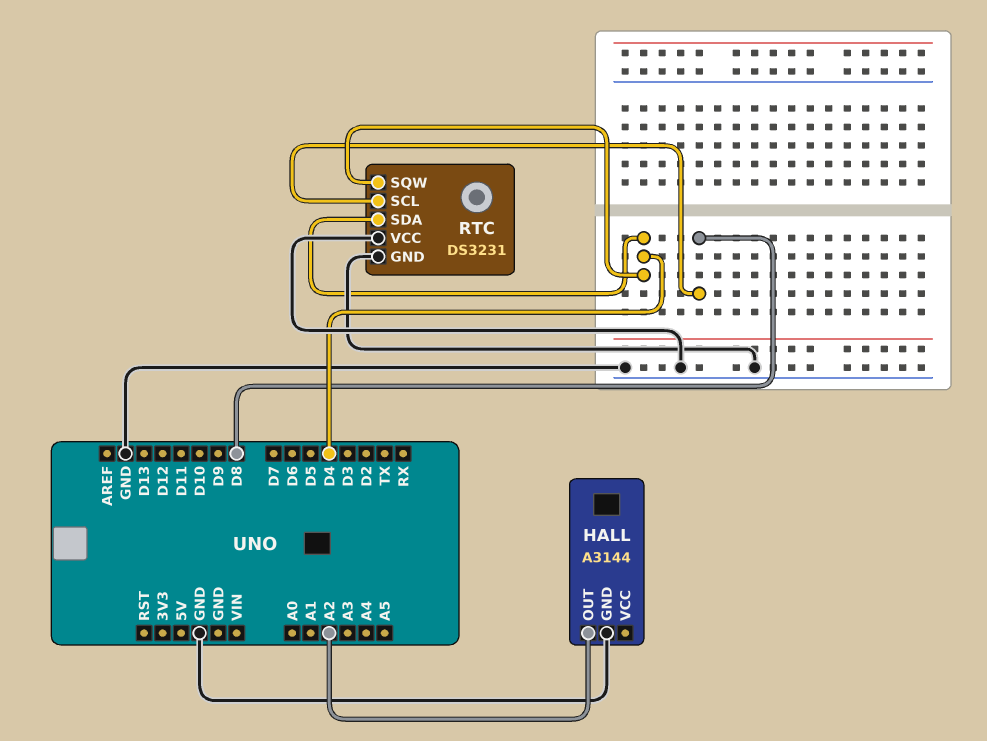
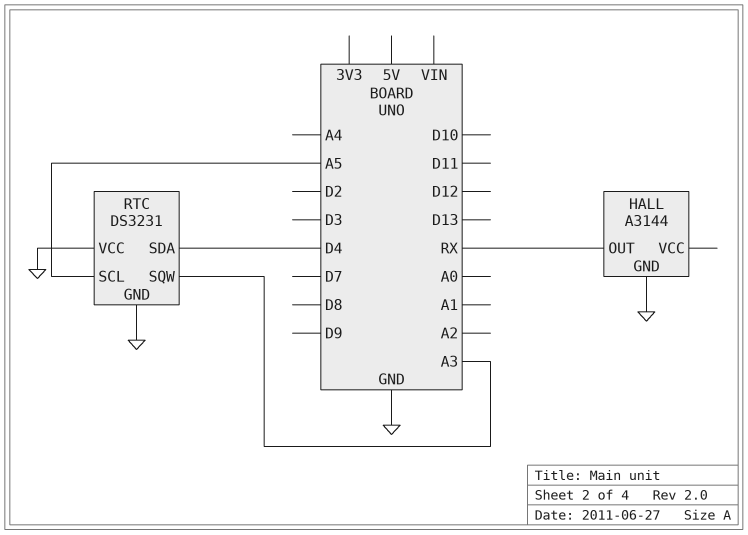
HALL pin OUT: A2 -> RX
RTC pin SCL: D8 -> A5
RTC pin SQW: D4 -> A3

